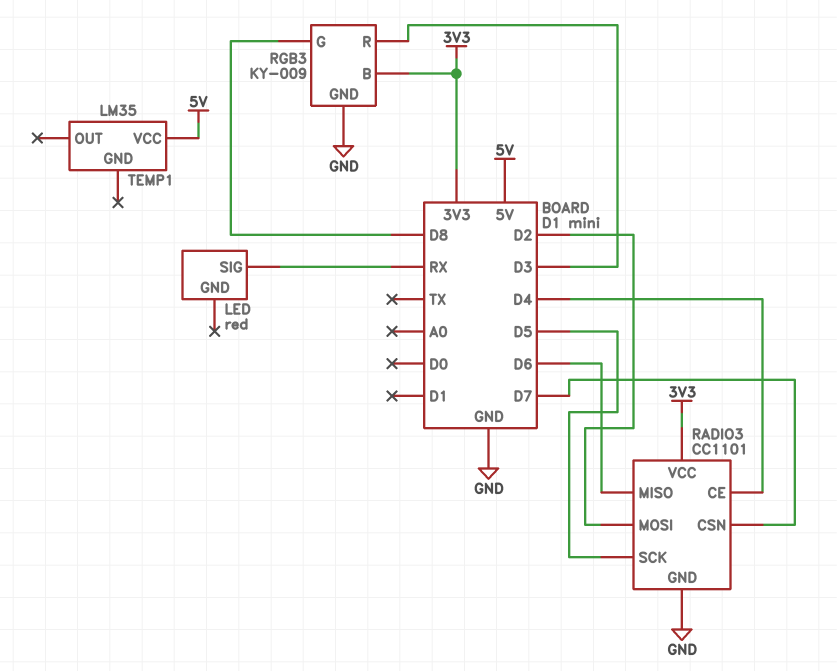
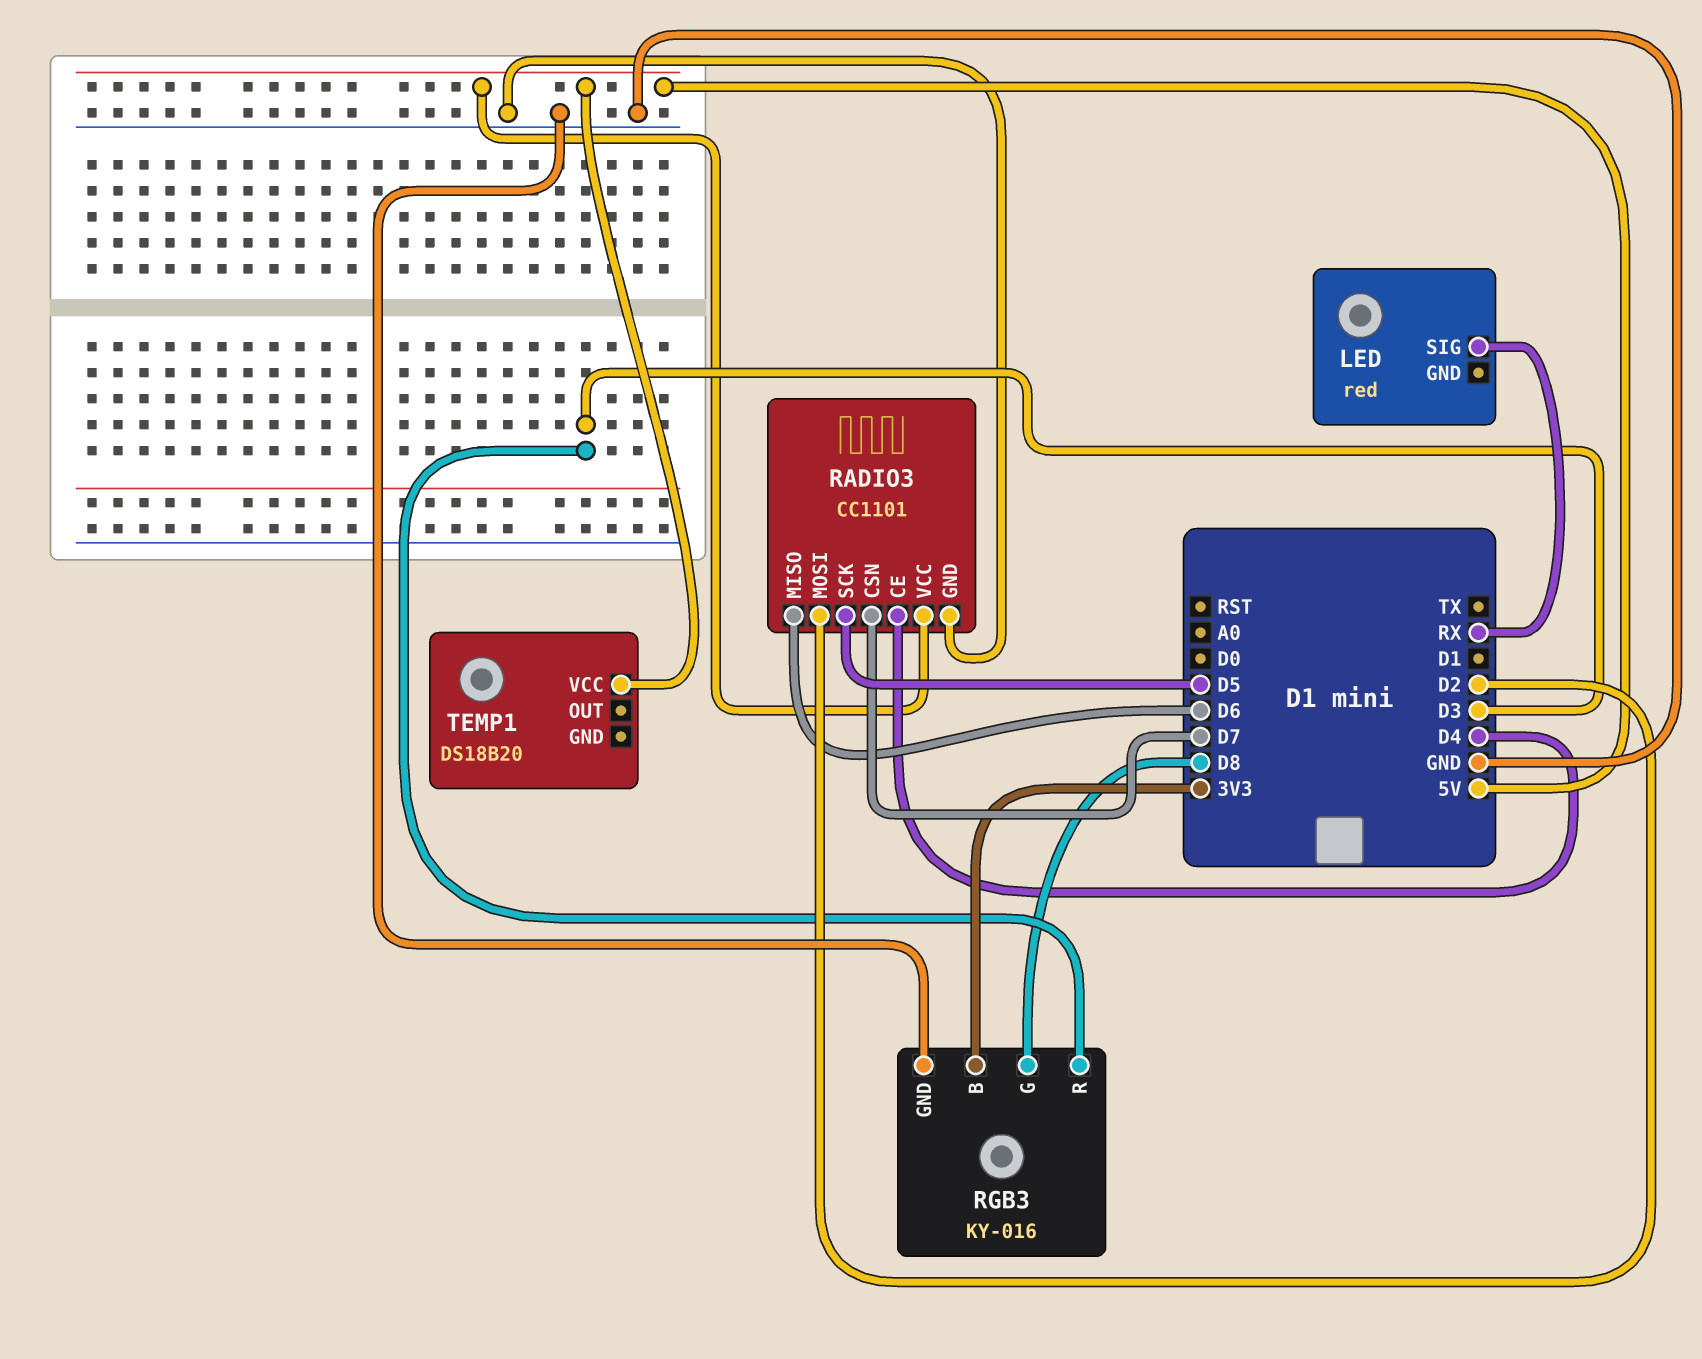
RADIO3 pin VCC: 3V3 -> 5V
RGB3: KY-009 -> KY-016
TEMP1: LM35 -> DS18B20

